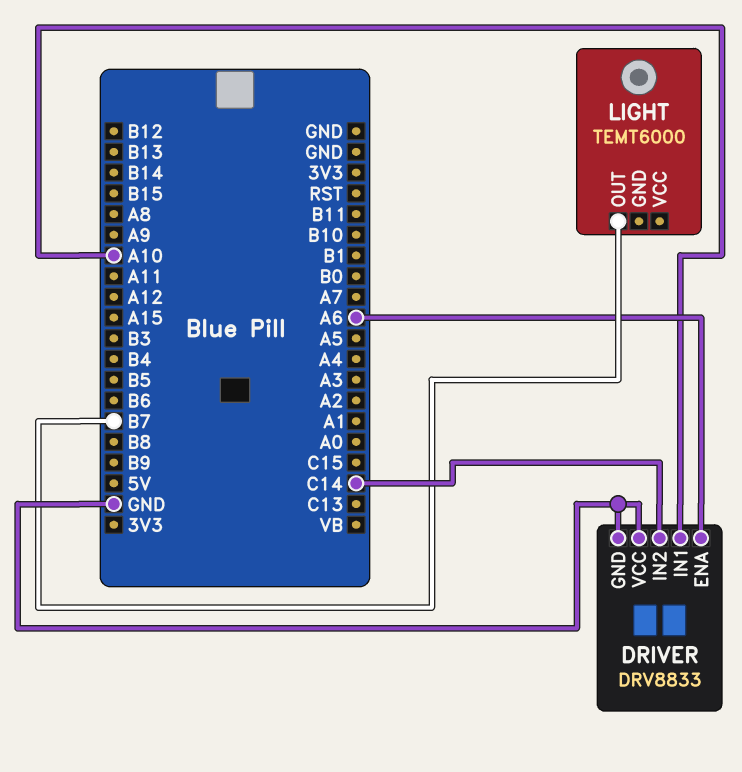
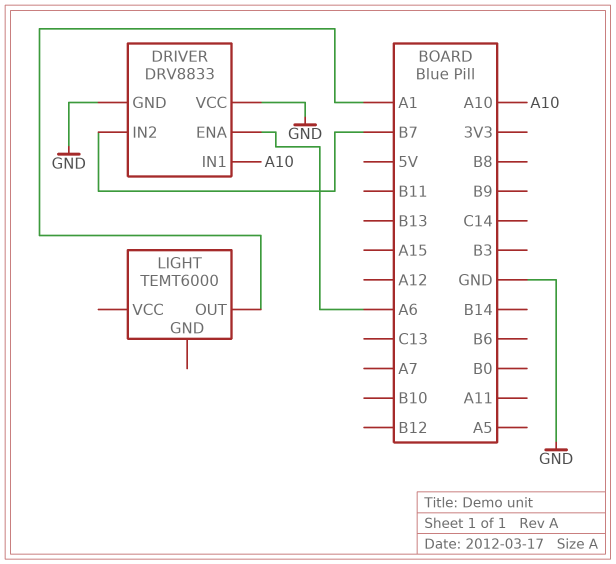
DRIVER pin IN2: C14 -> B7
LIGHT pin OUT: B7 -> A1

